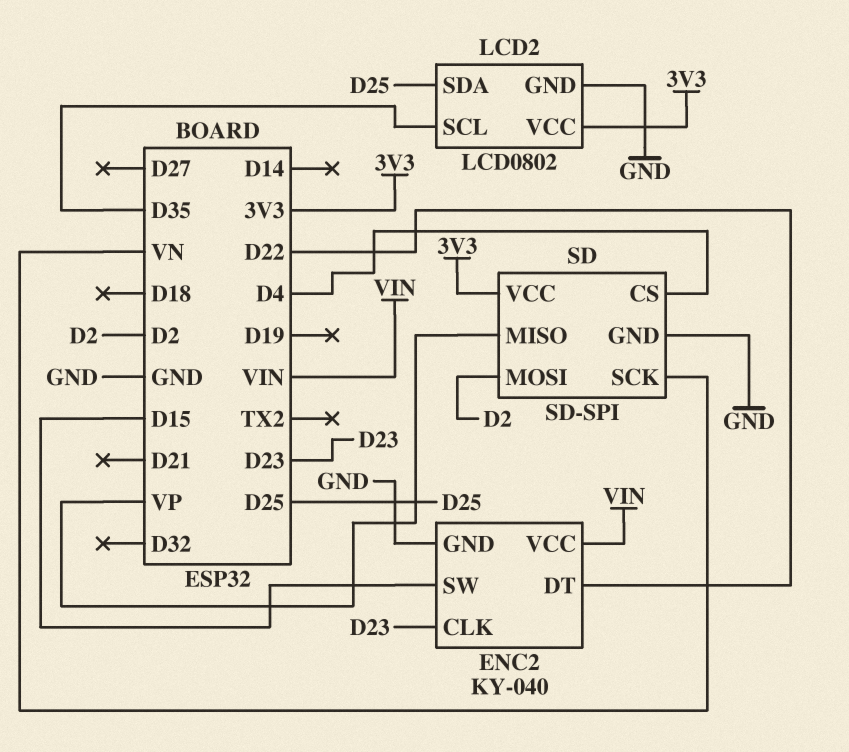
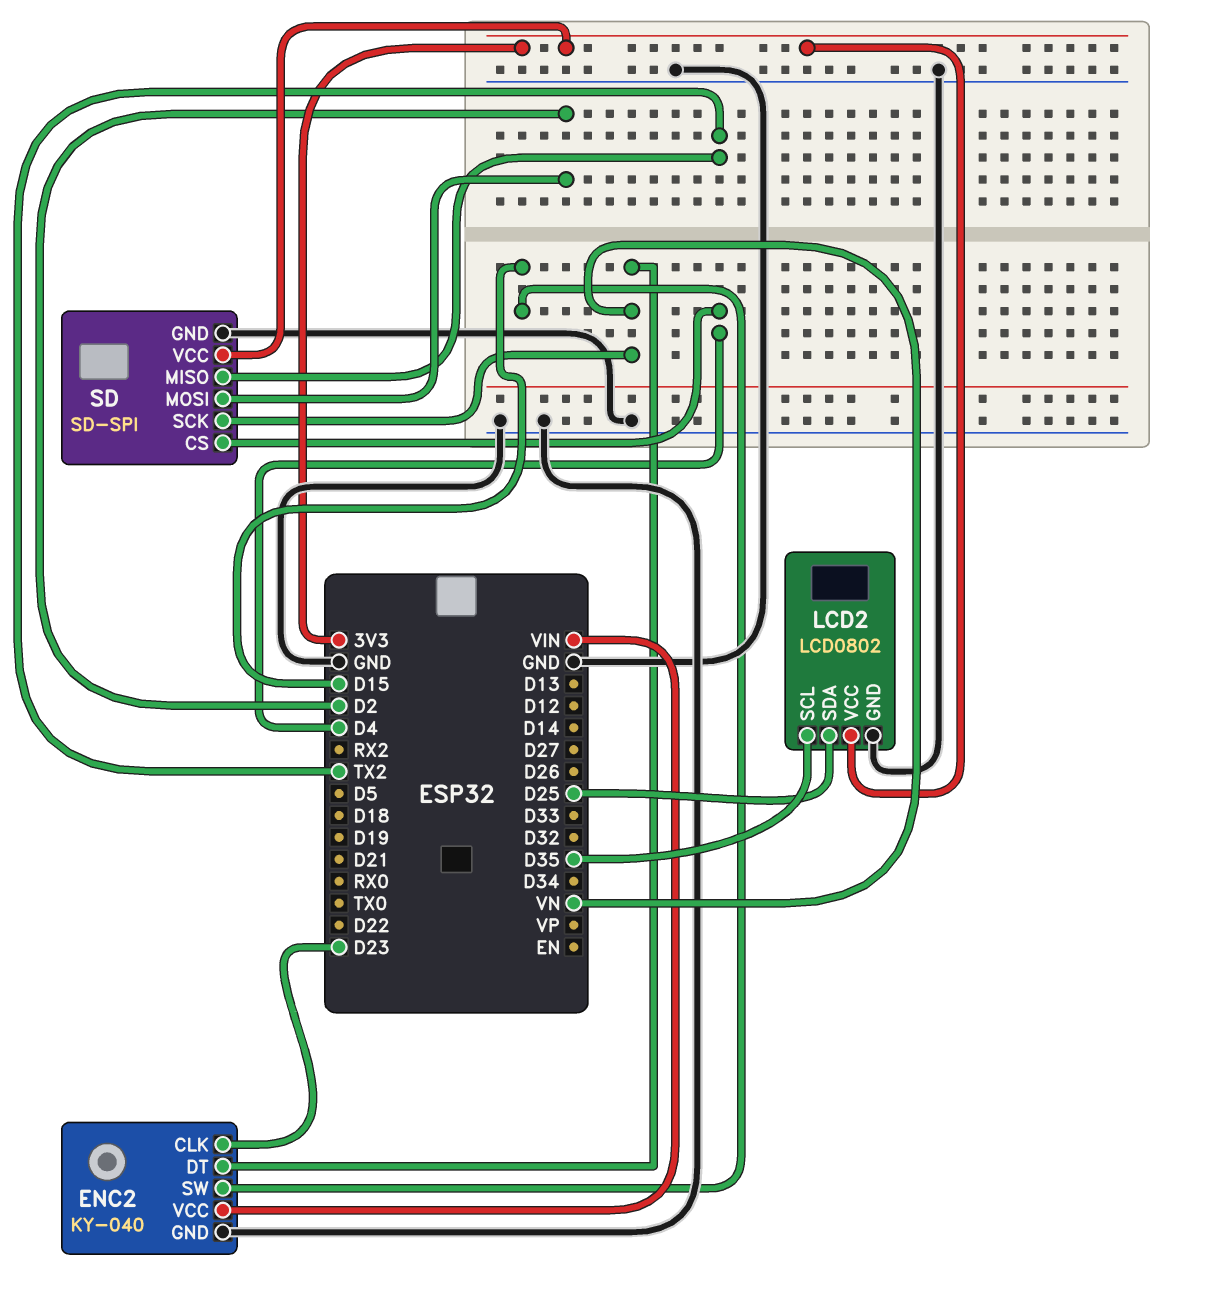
ENC2 pin DT: D22 -> VN
SD pin MISO: VP -> TX2

